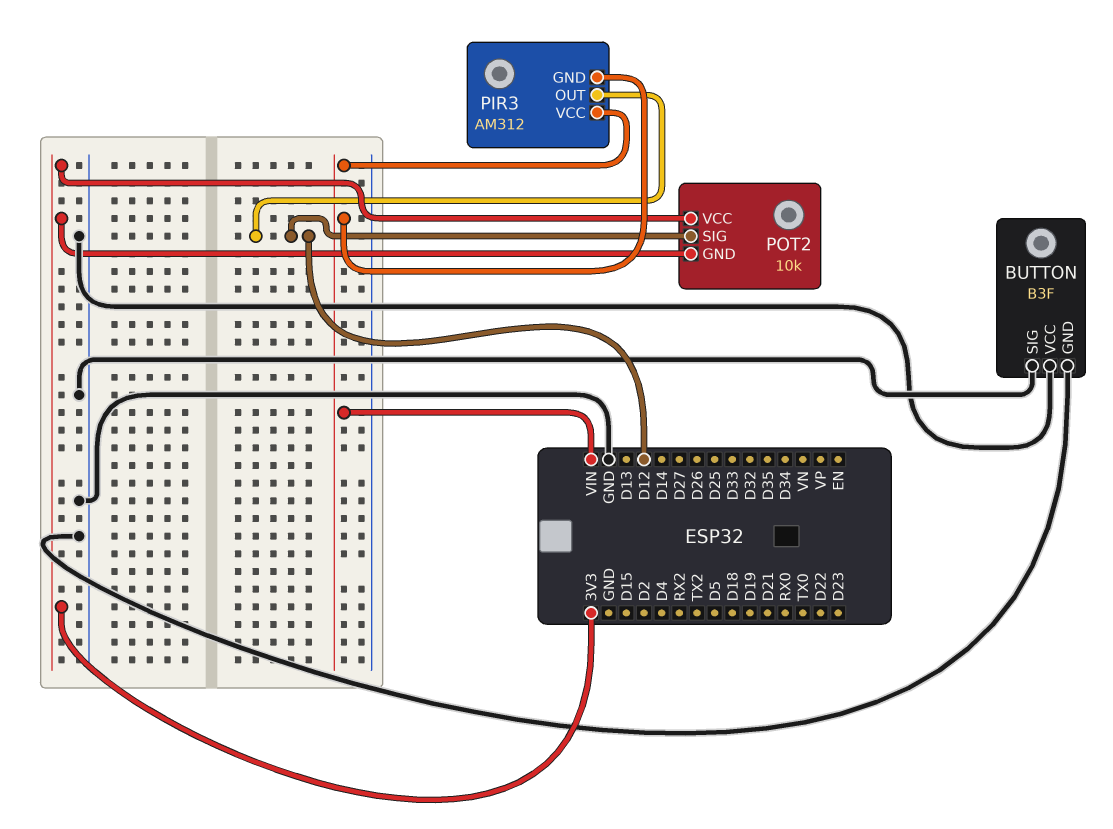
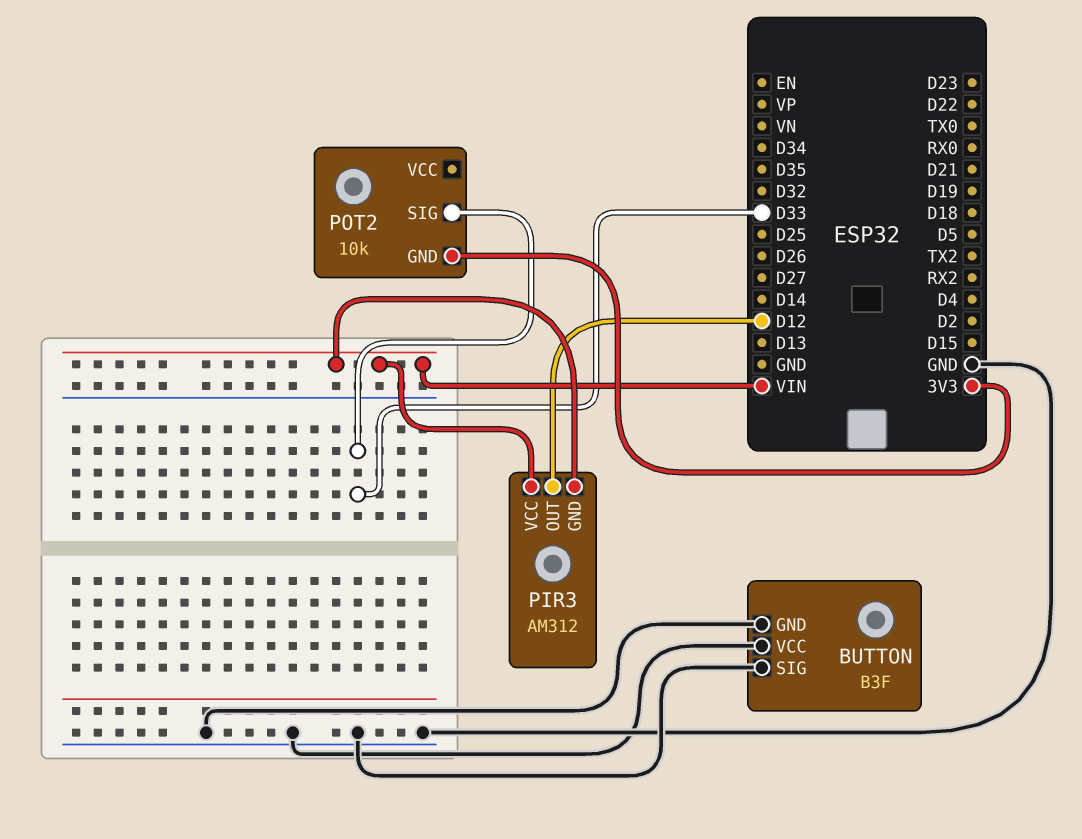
POT2 pin SIG: D12 -> D33
POT2 pin VCC: 3V3 -> none

